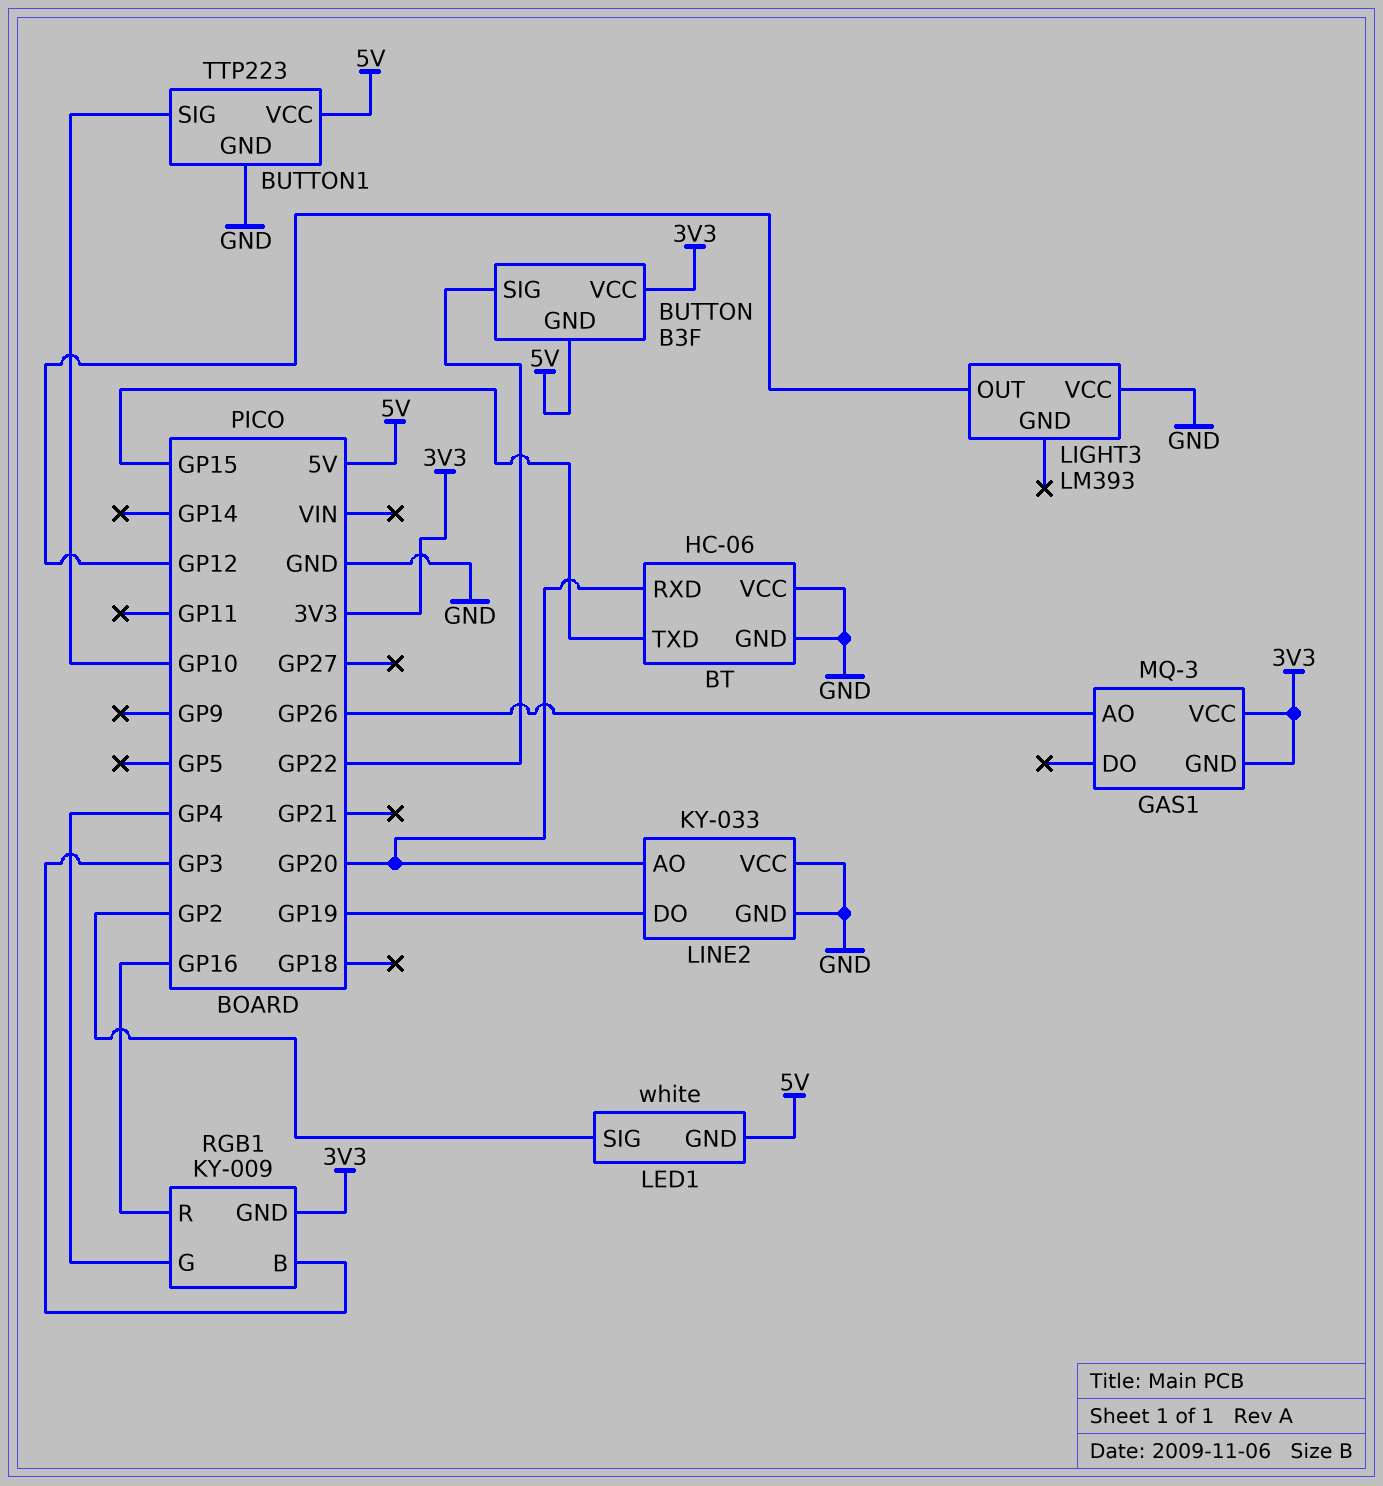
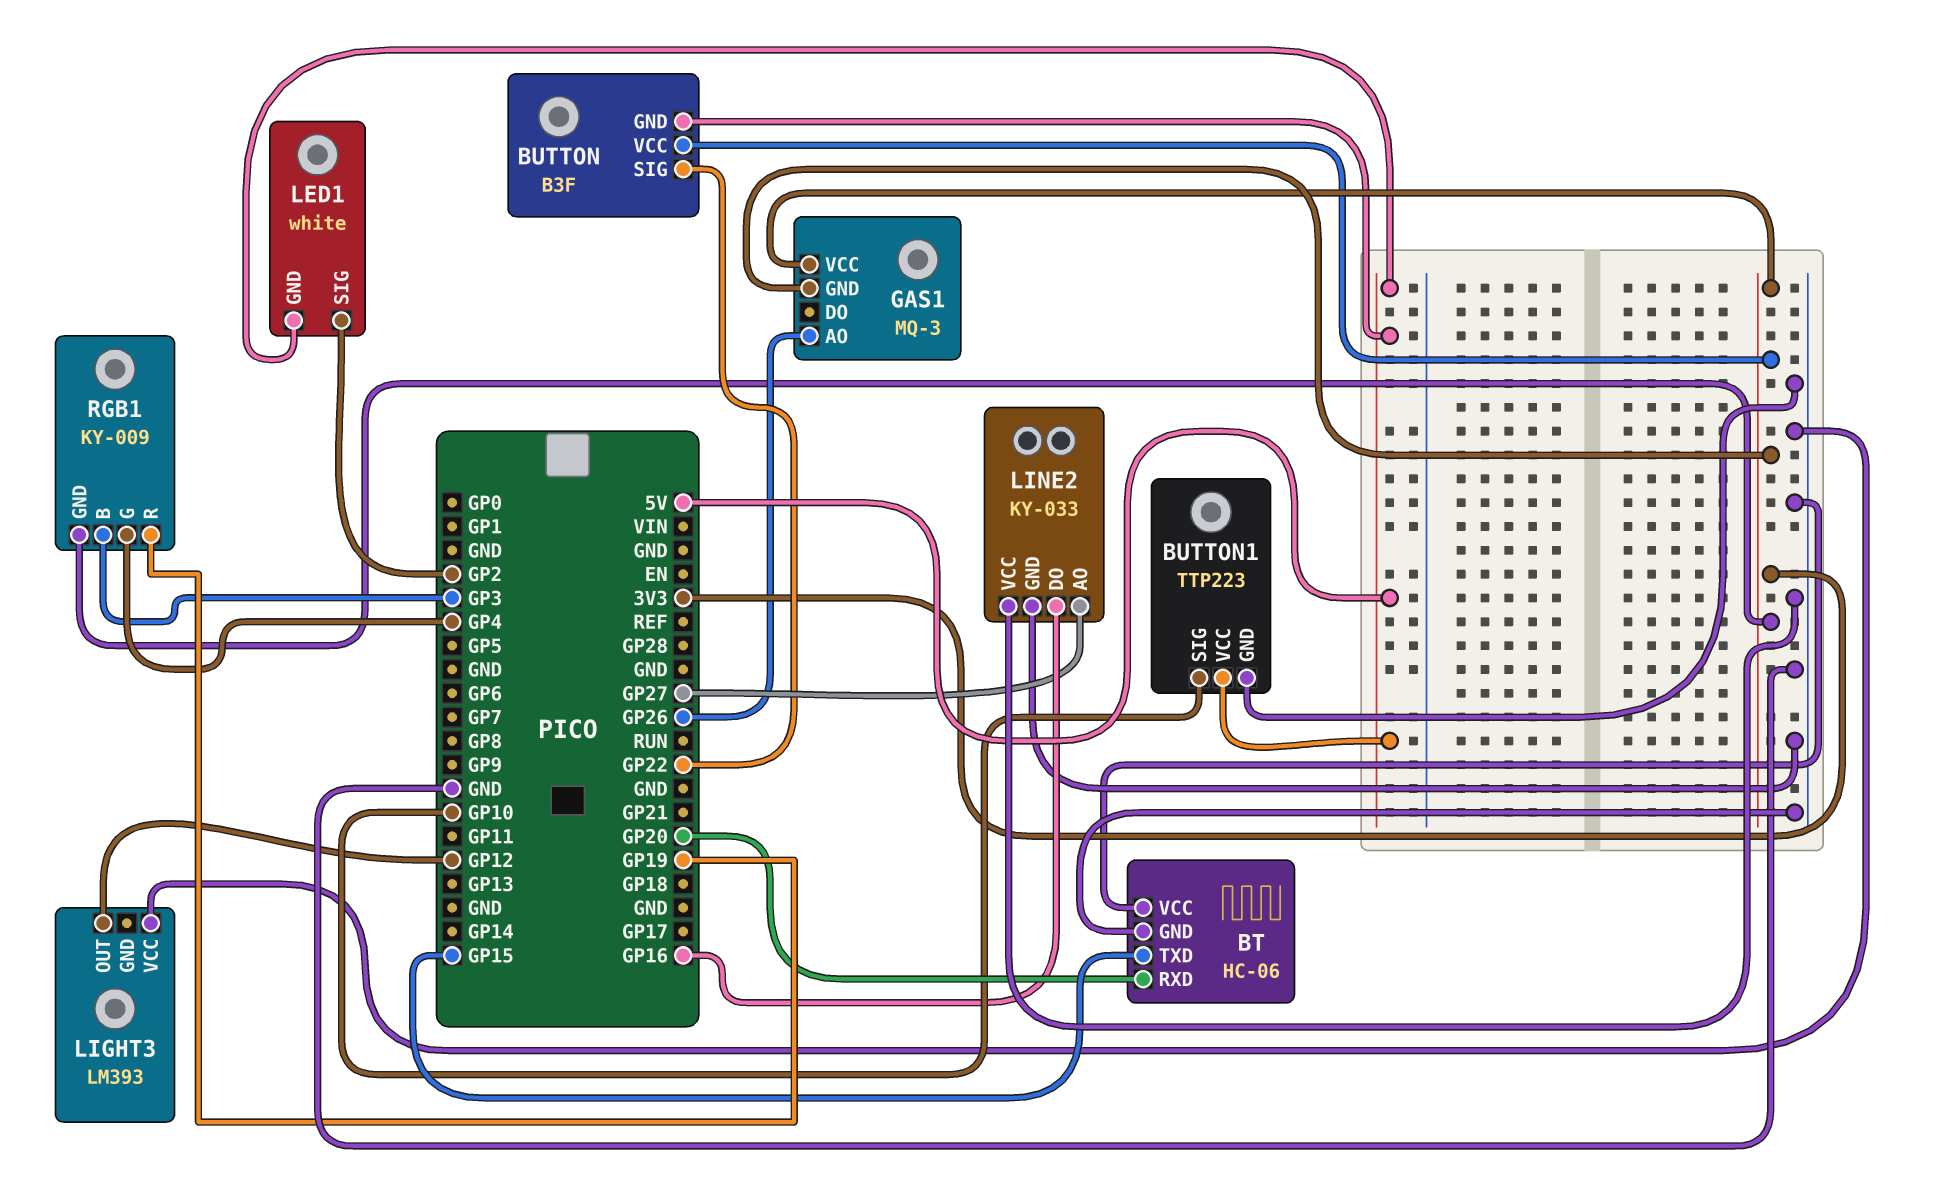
LINE2 pin AO: GP20 -> GP27
LINE2 pin DO: GP19 -> GP16
RGB1 pin R: GP16 -> GP19

